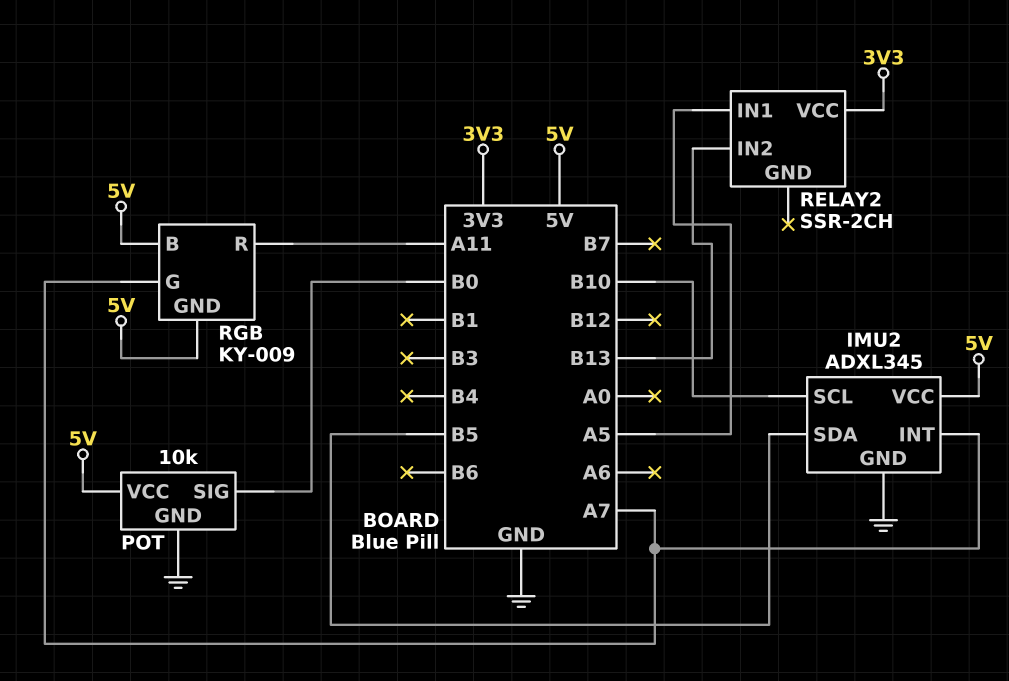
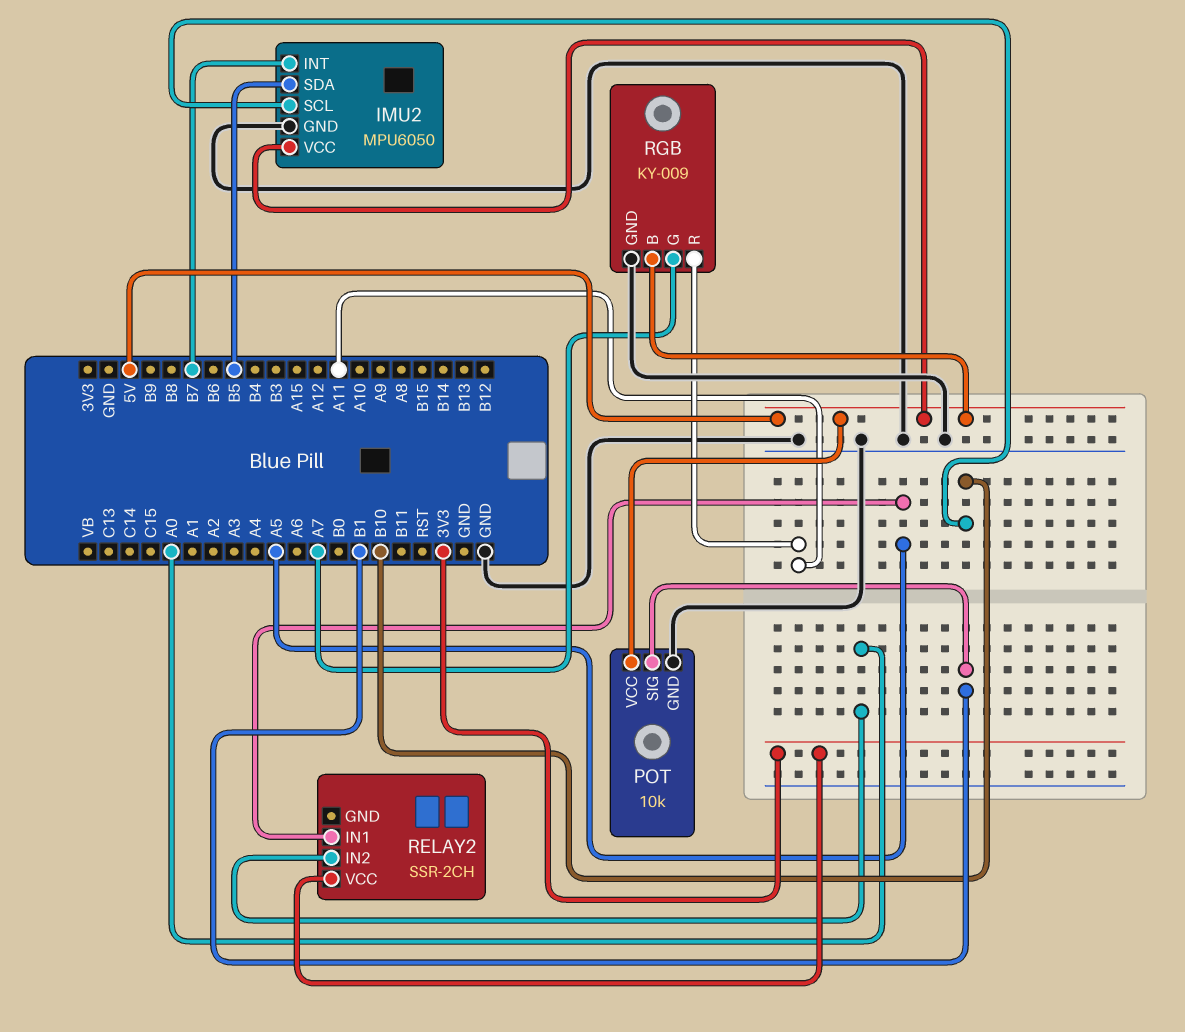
IMU2: ADXL345 -> MPU6050
IMU2 pin INT: A7 -> B7
POT pin SIG: B0 -> B1
RELAY2 pin IN2: B13 -> A0
RGB pin GND: 5V -> GND

